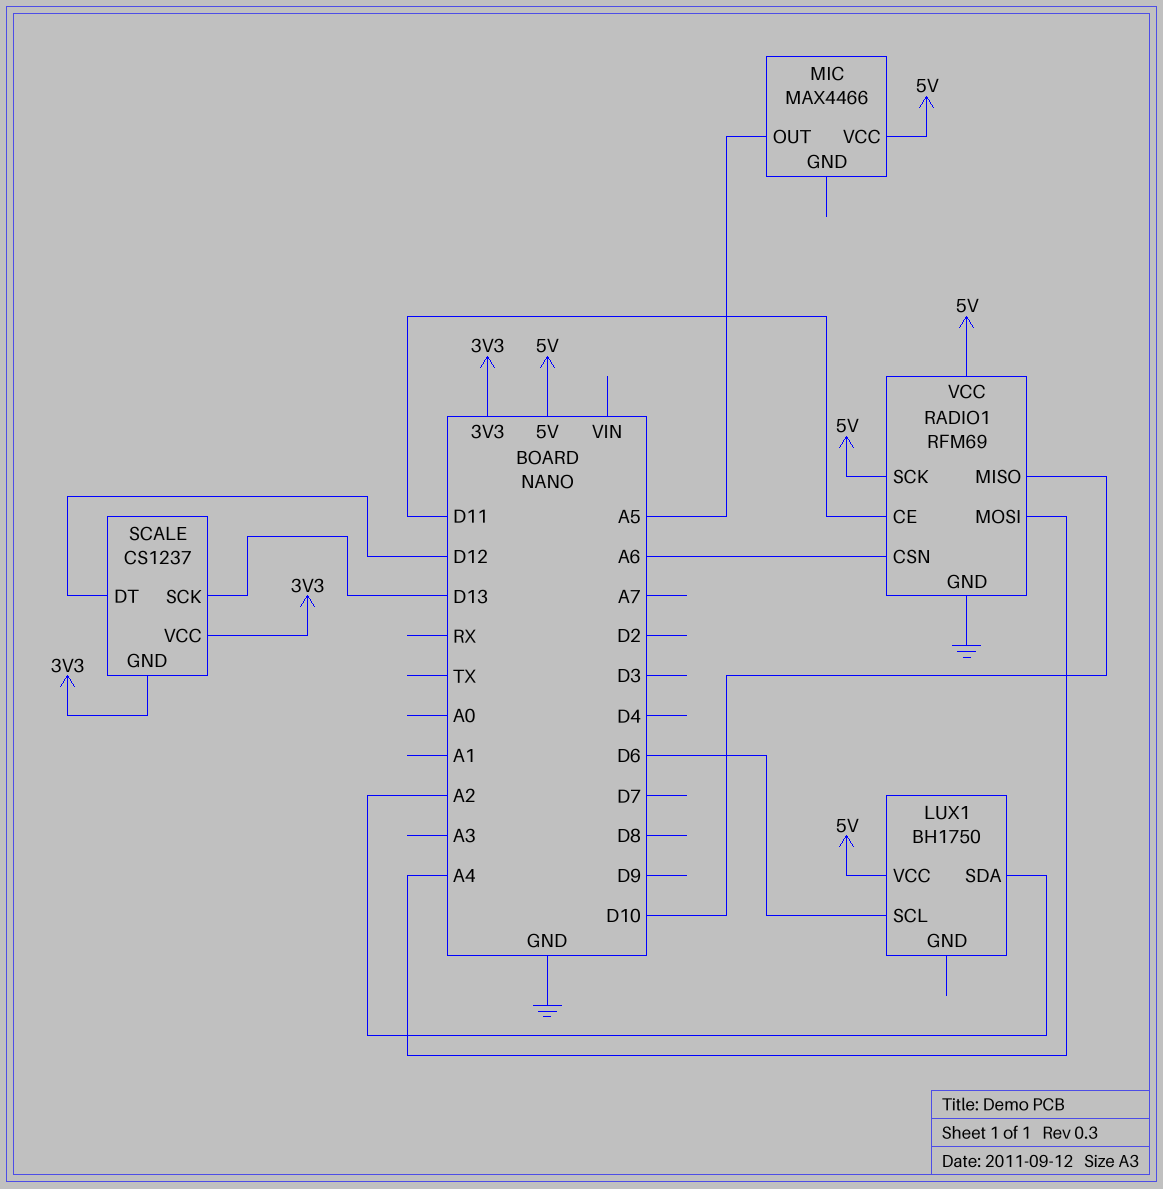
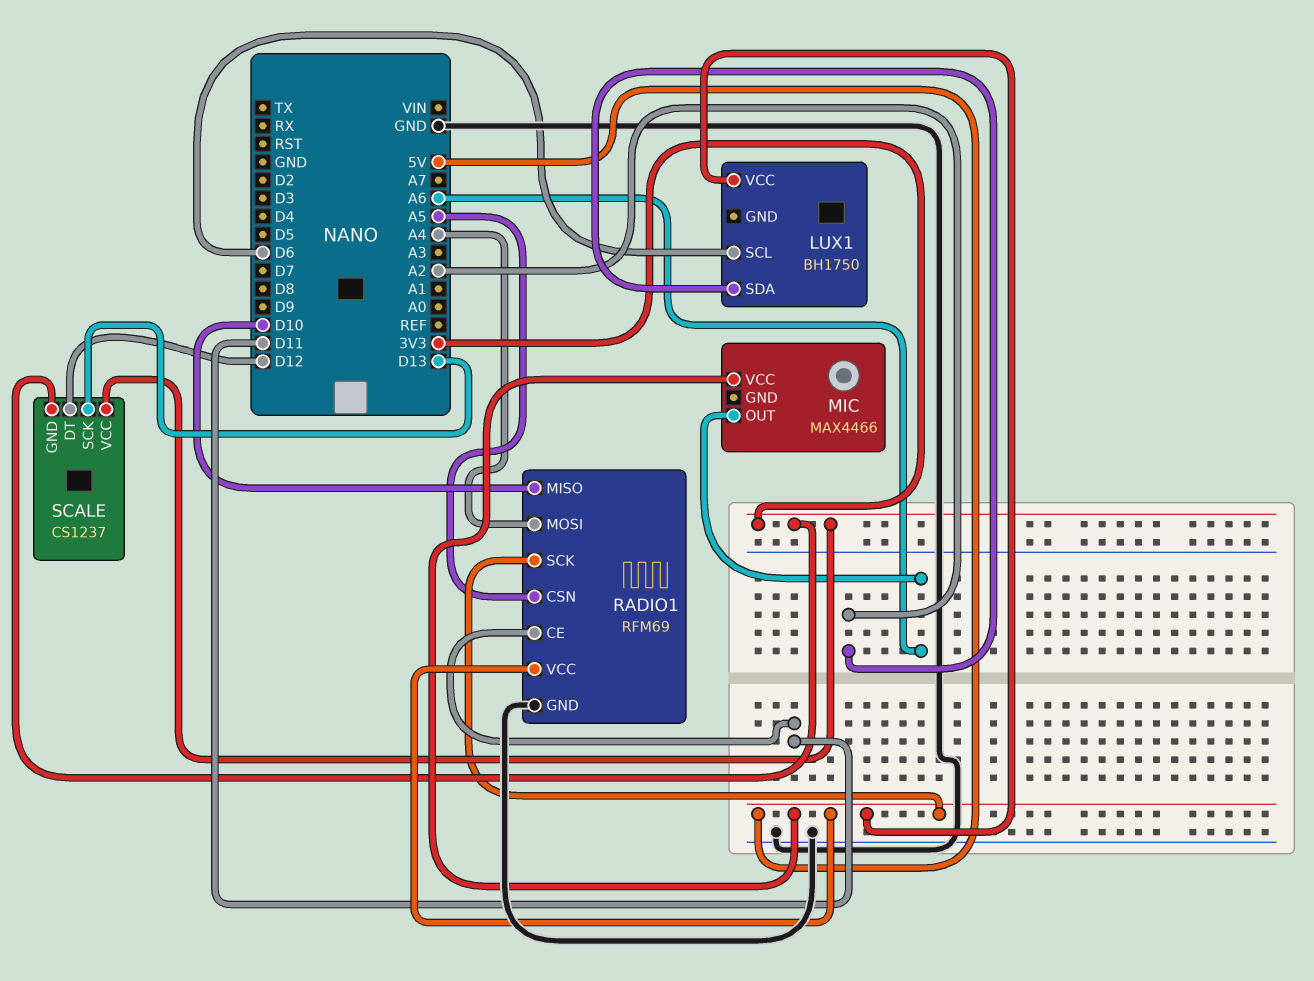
MIC pin OUT: A5 -> A6
RADIO1 pin CSN: A6 -> A5

